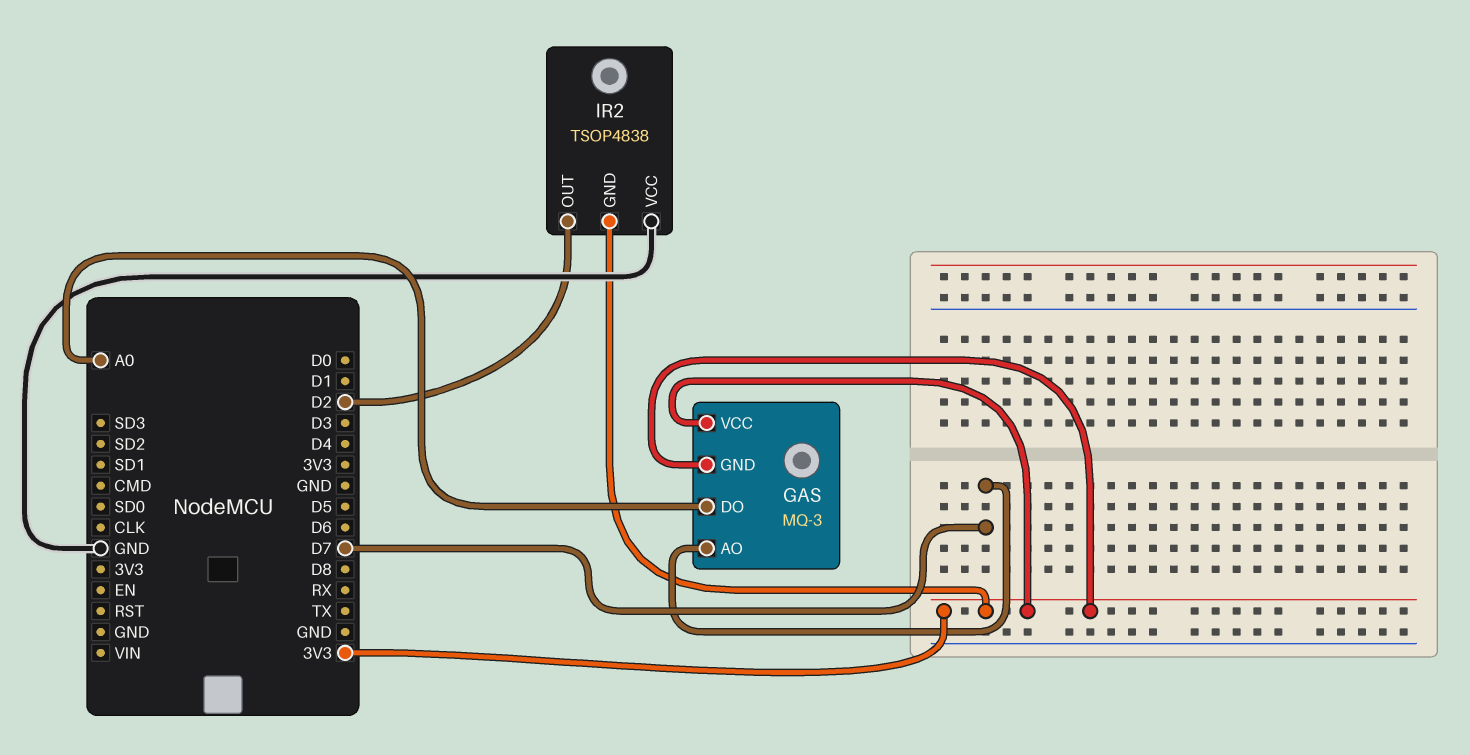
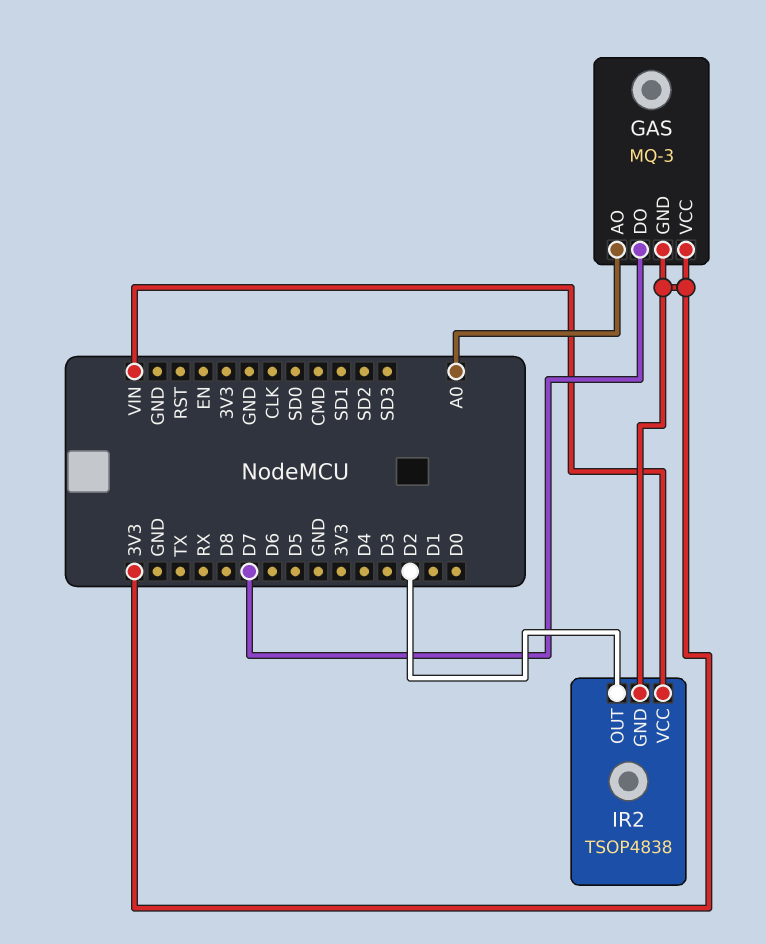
GAS pin AO: D7 -> A0
GAS pin DO: A0 -> D7
IR2 pin VCC: GND -> VIN

